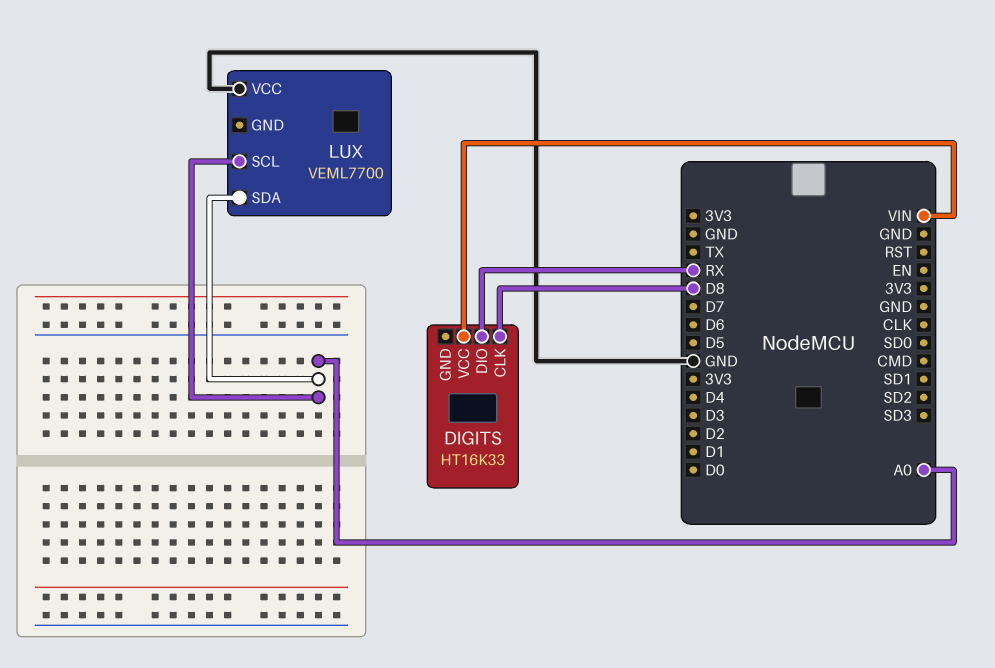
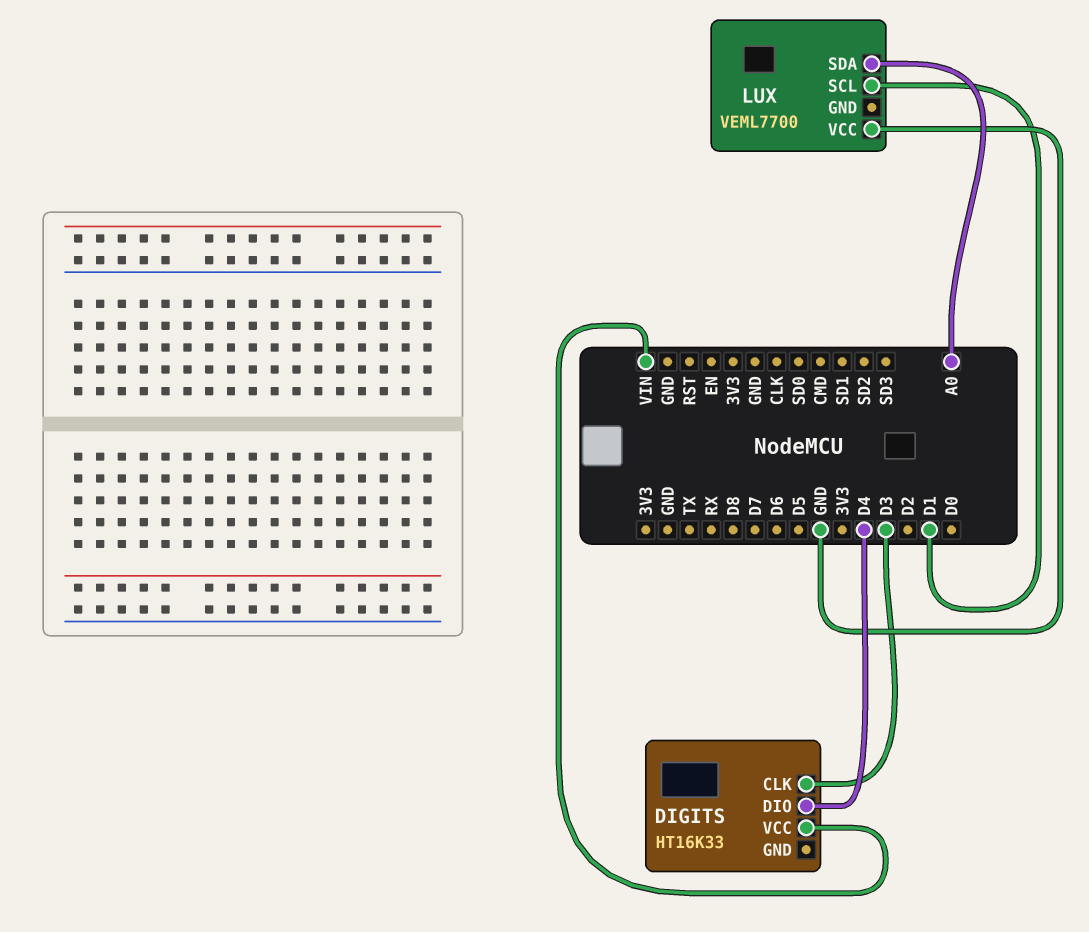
DIGITS pin CLK: D8 -> D3
DIGITS pin DIO: RX -> D4
LUX pin SCL: A0 -> D1

